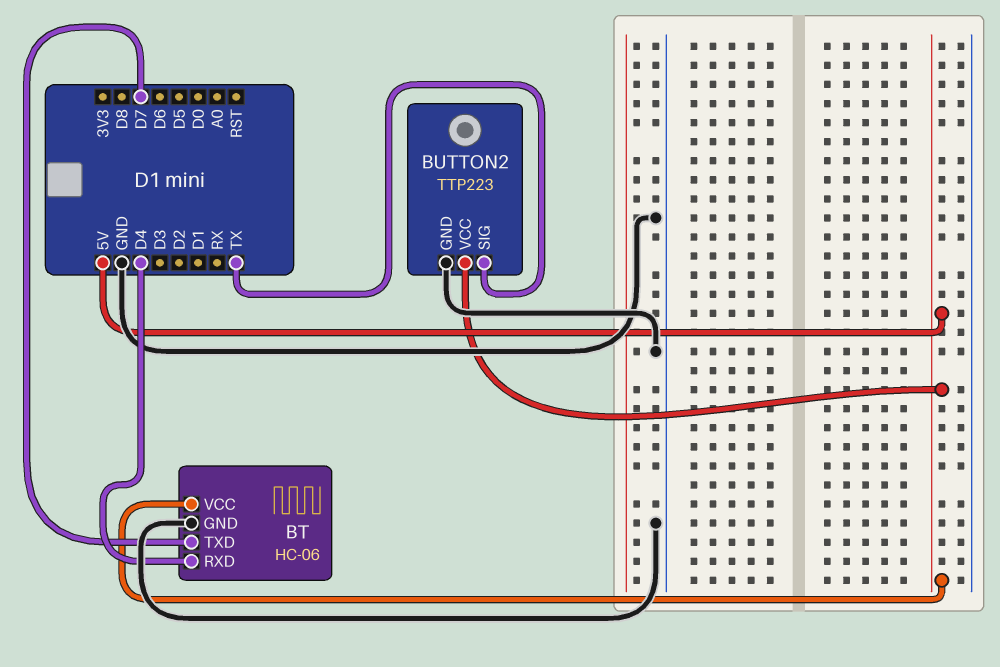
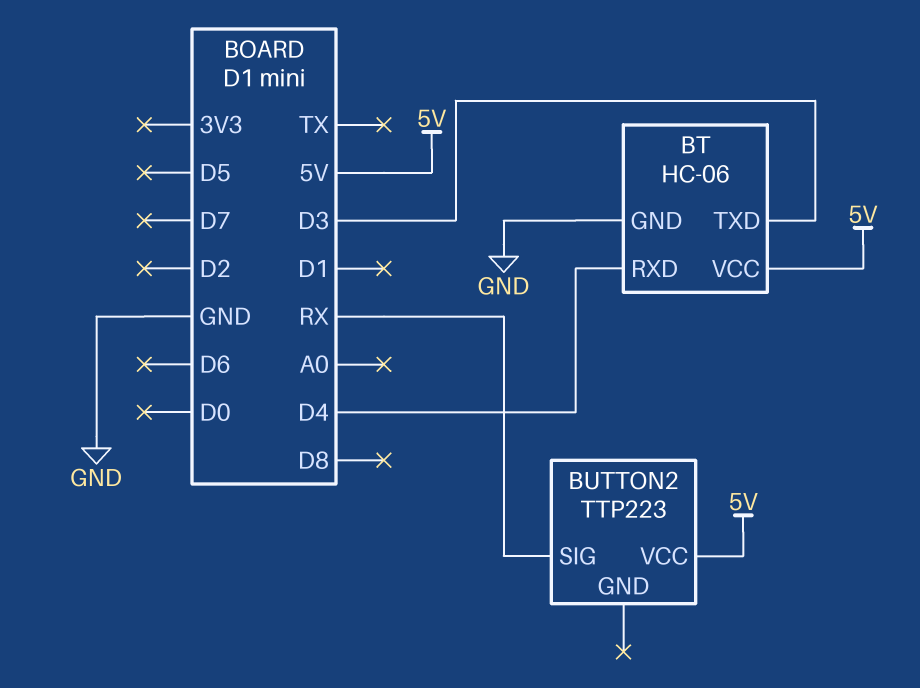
BT pin TXD: D7 -> D3
BUTTON2 pin GND: GND -> none
BUTTON2 pin SIG: TX -> RX

